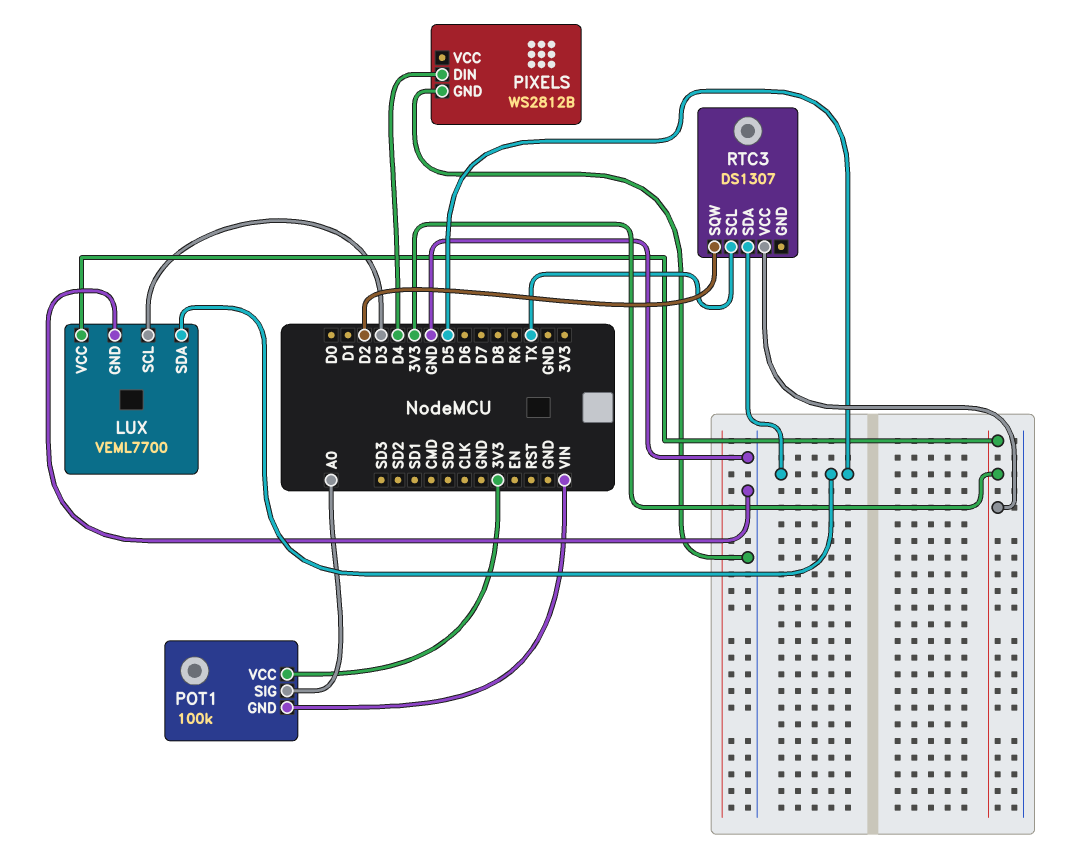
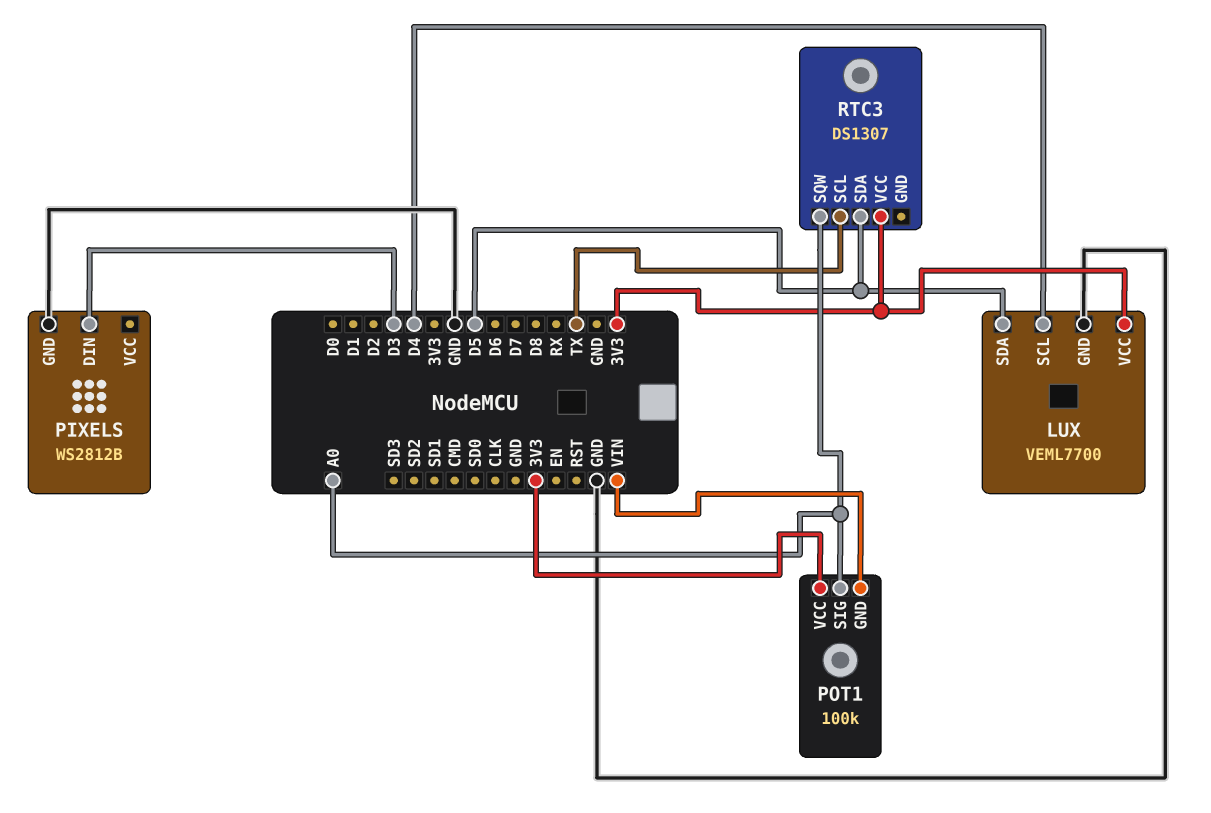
LUX pin SCL: D3 -> D4
PIXELS pin DIN: D4 -> D3
RTC3 pin SQW: D2 -> A0

